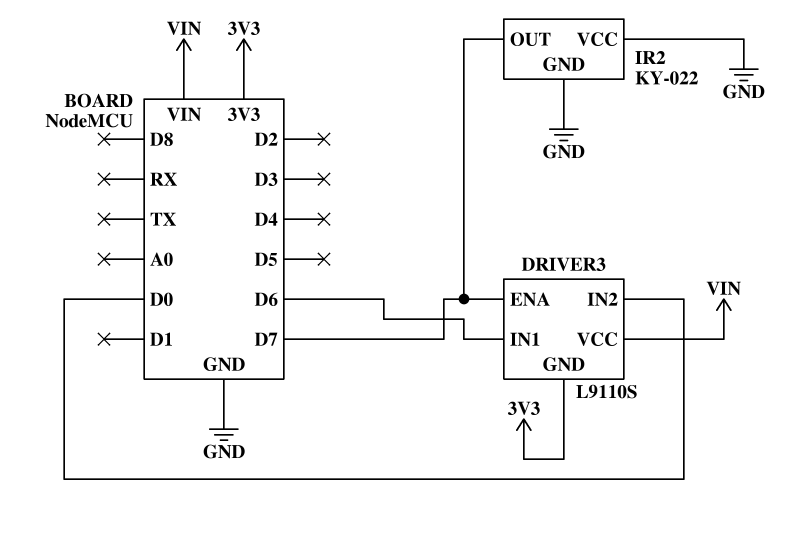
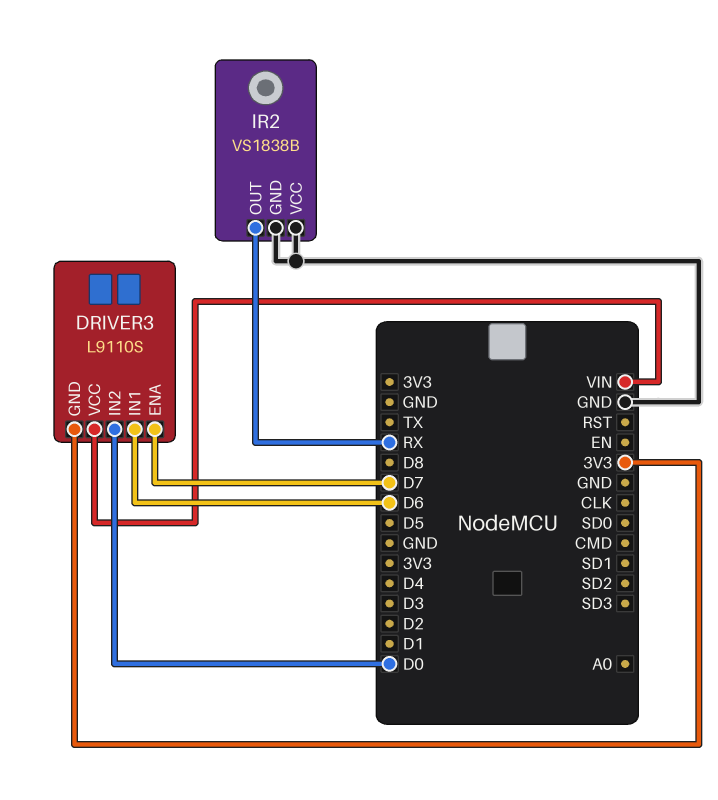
IR2: KY-022 -> VS1838B
IR2 pin OUT: D7 -> RX

